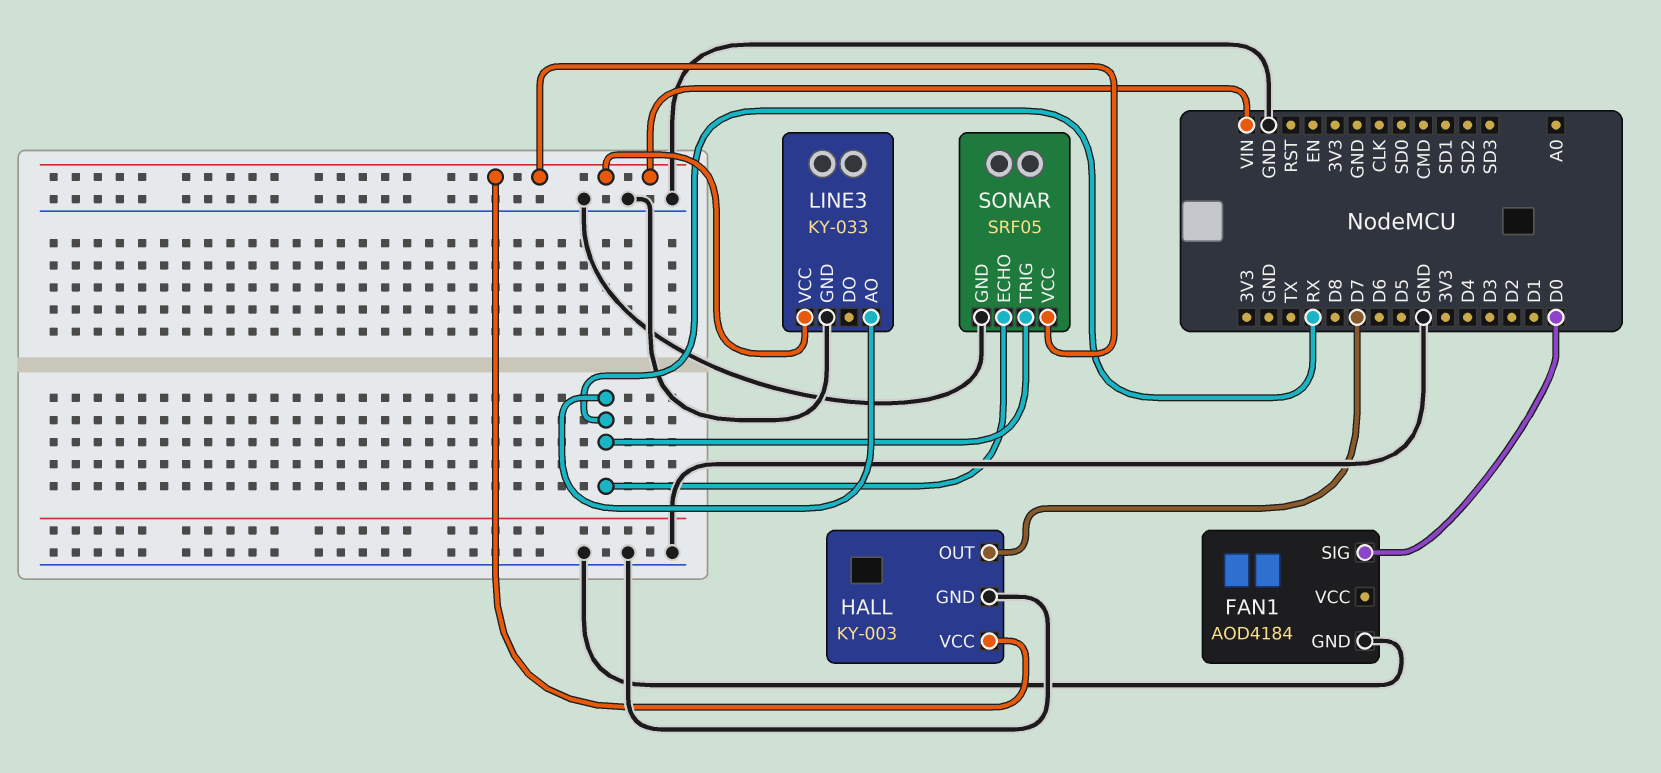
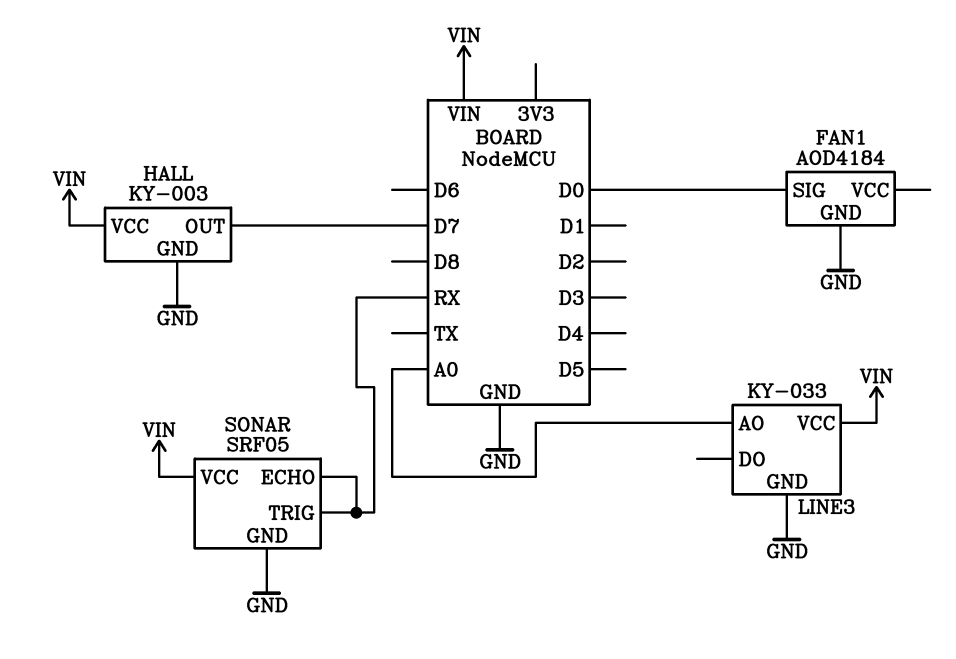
LINE3 pin AO: RX -> A0

